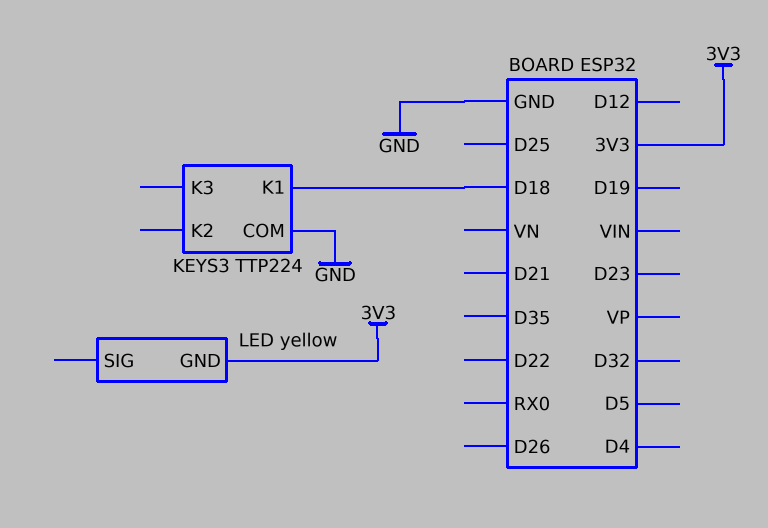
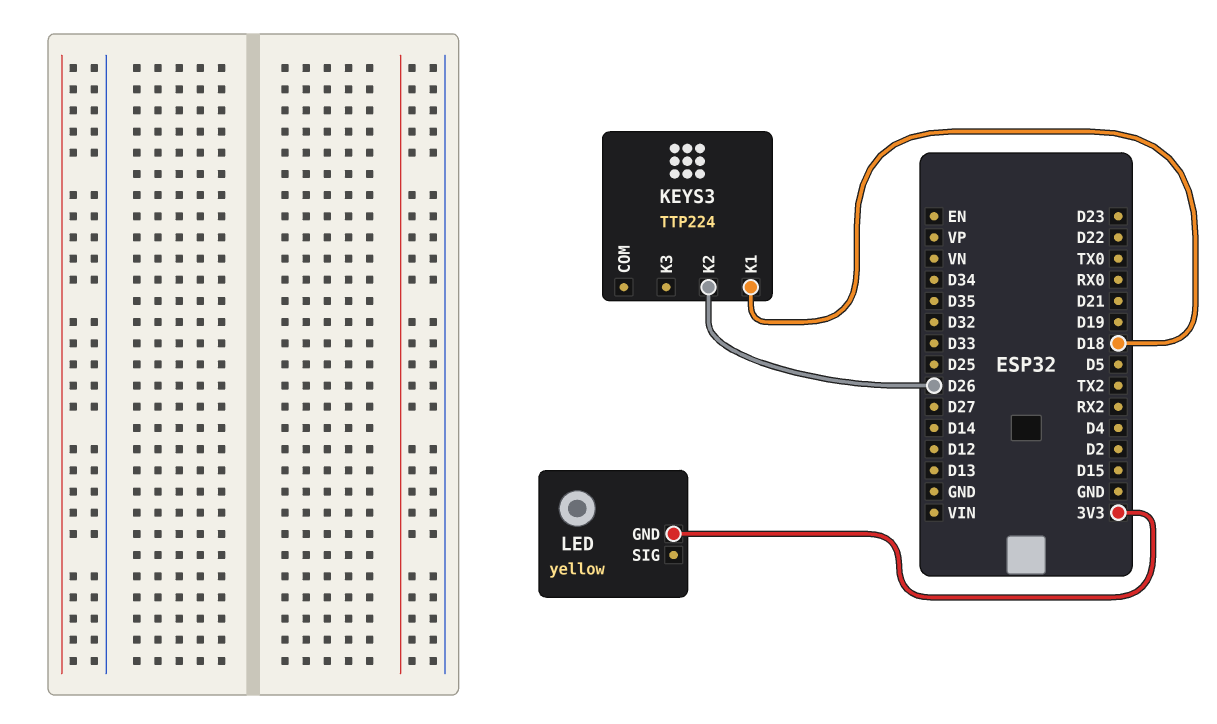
KEYS3 pin COM: GND -> none
KEYS3 pin K2: none -> D26

